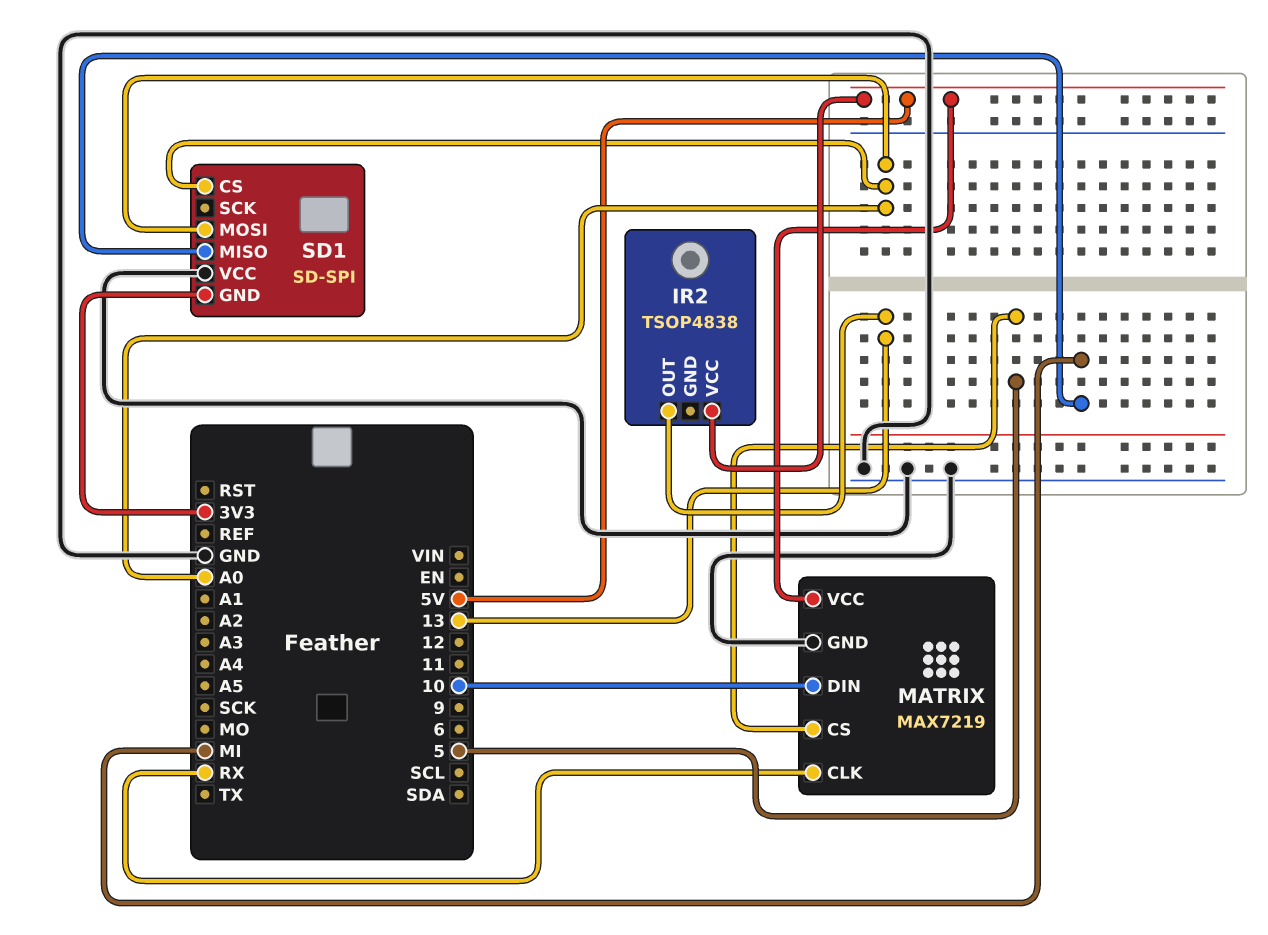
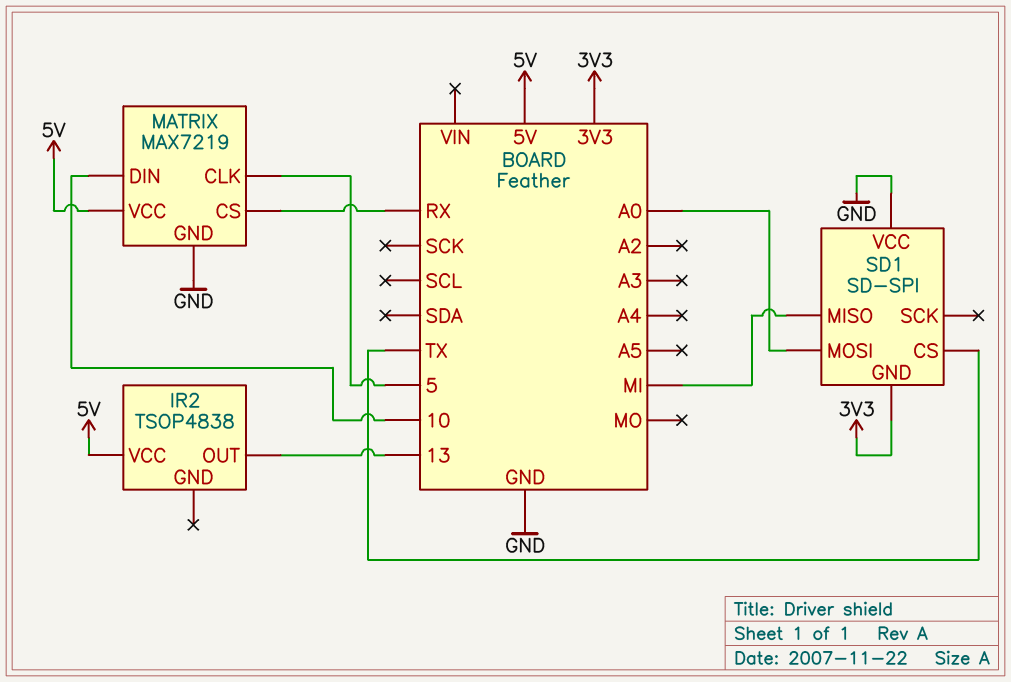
MATRIX pin CLK: RX -> 5
MATRIX pin CS: 5 -> RX
SD1 pin CS: A0 -> TX

